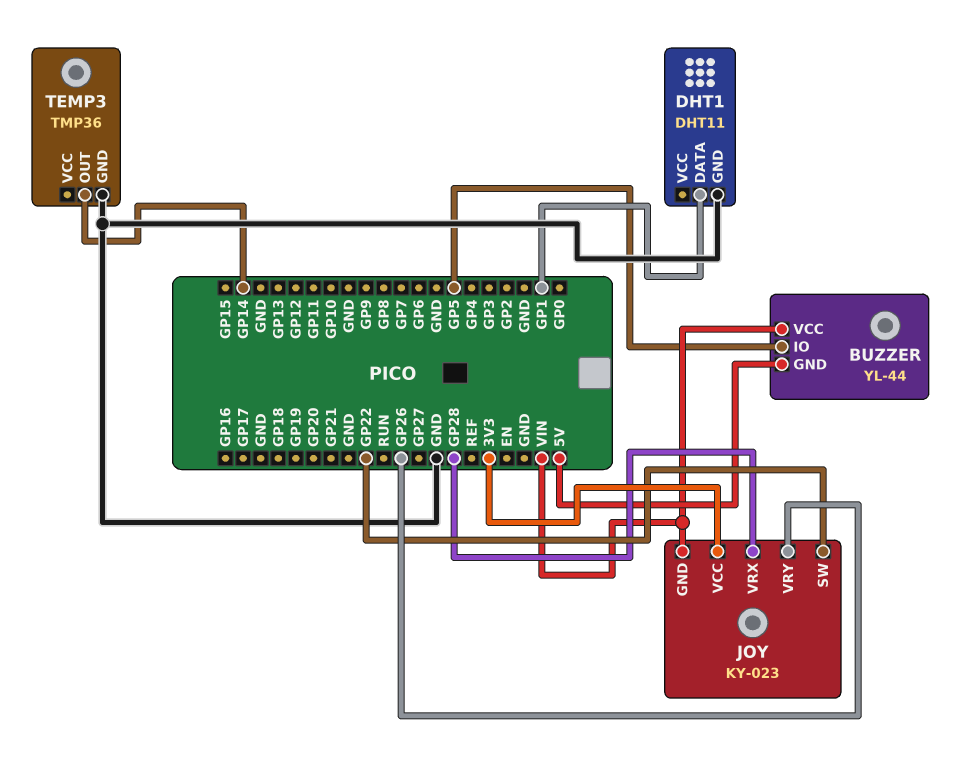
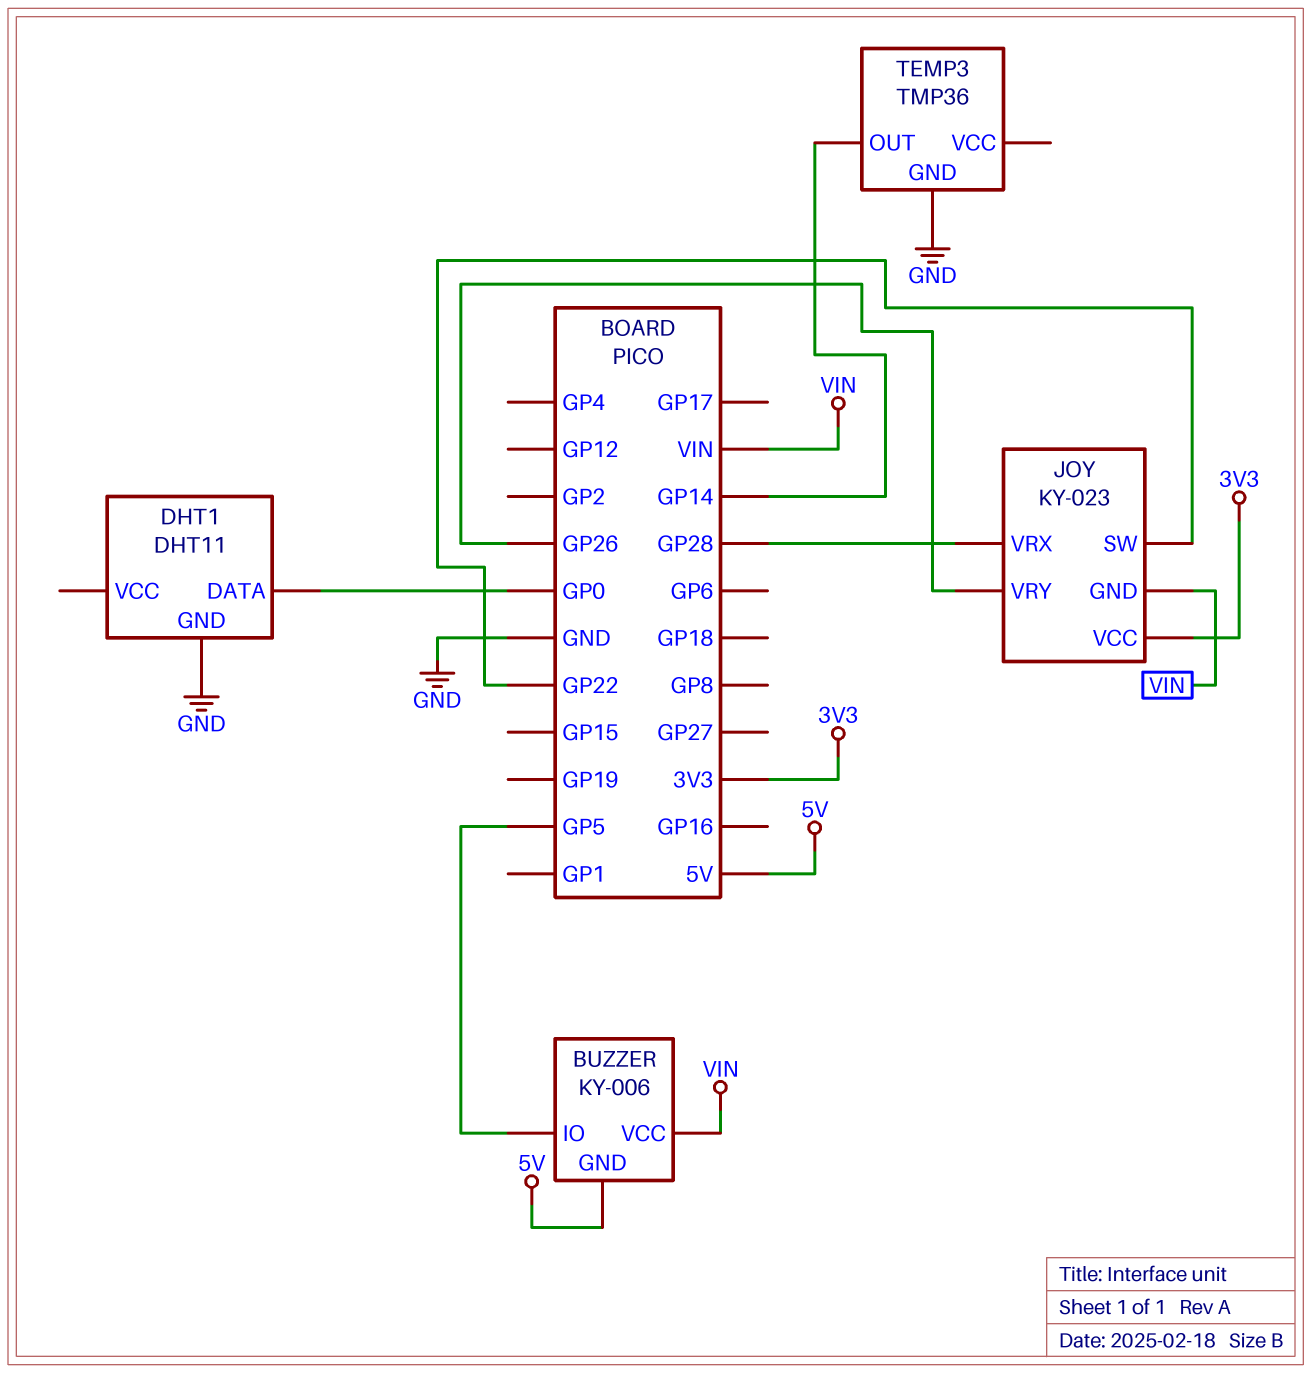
BUZZER: YL-44 -> KY-006
DHT1 pin DATA: GP1 -> GP0

